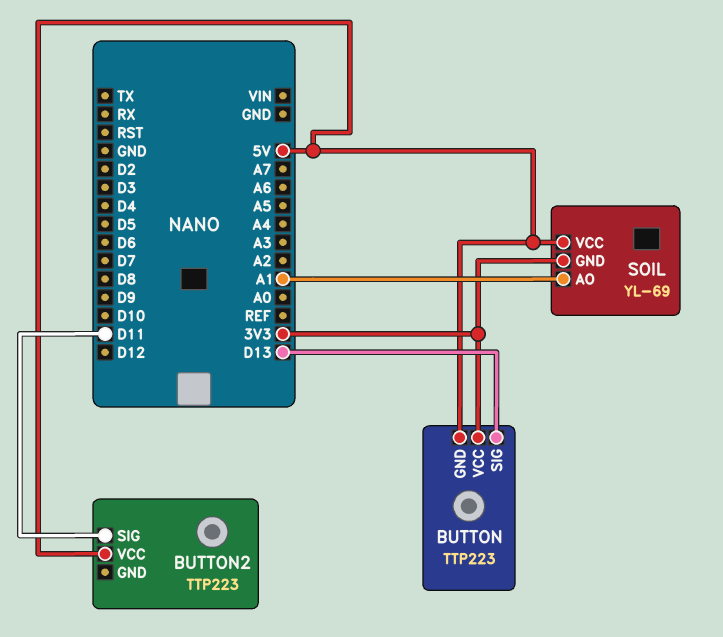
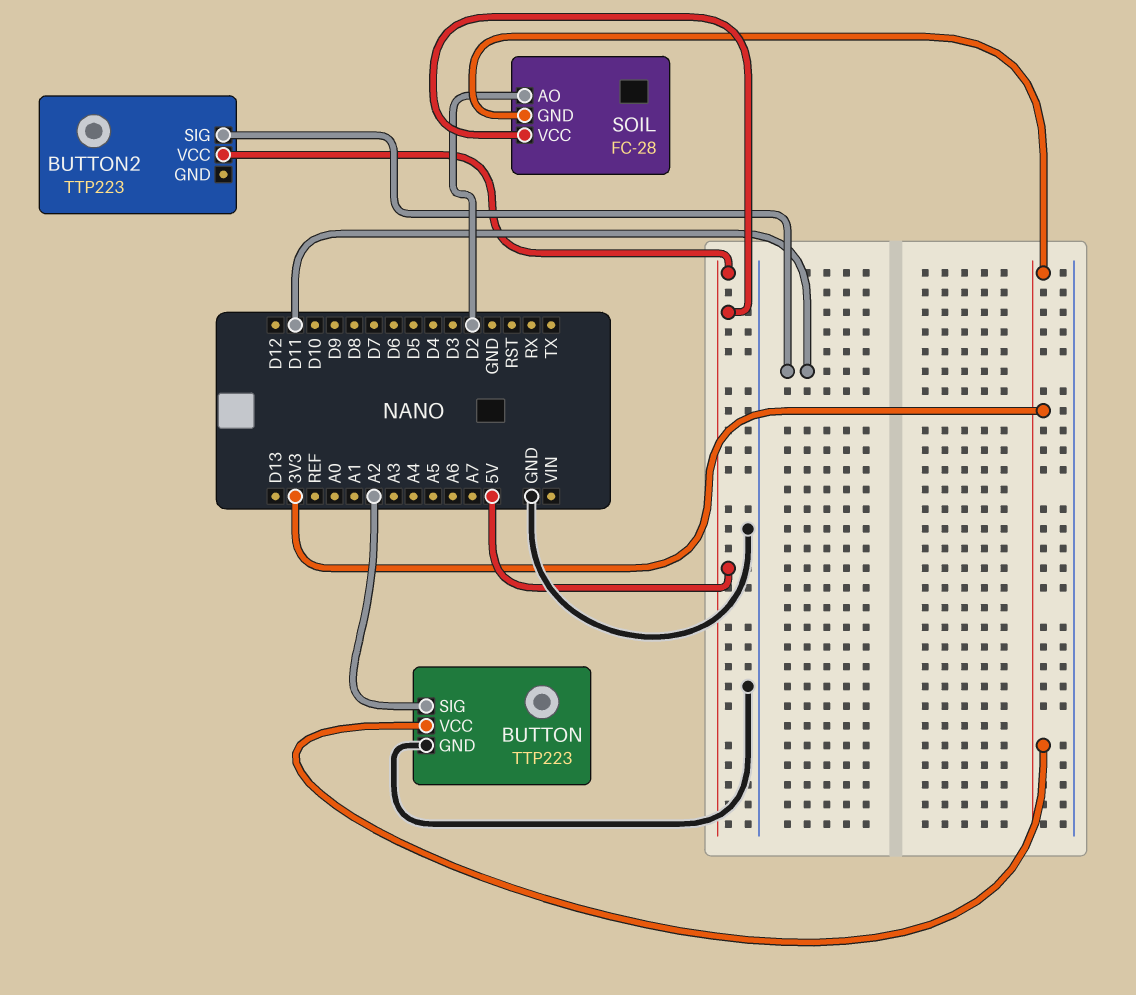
BUTTON pin GND: 5V -> GND
BUTTON pin SIG: D13 -> A2
SOIL: YL-69 -> FC-28
SOIL pin AO: A1 -> D2

